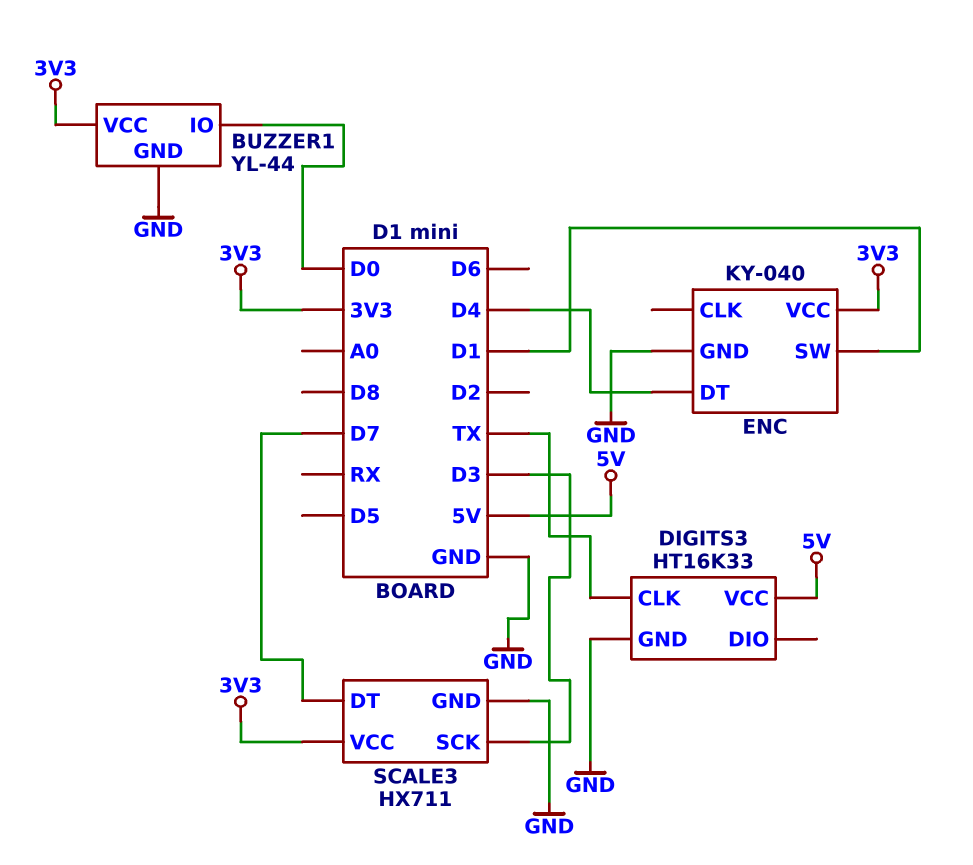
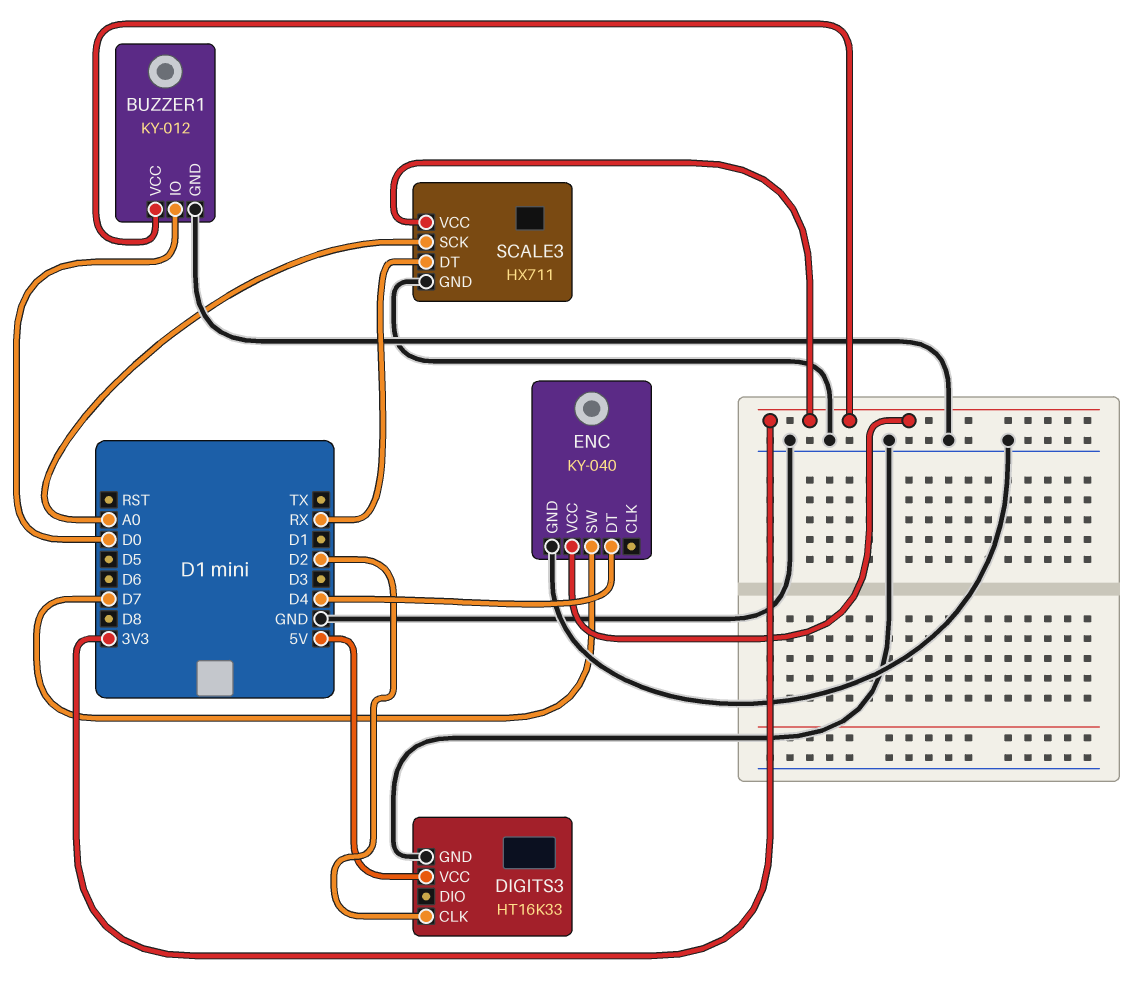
BUZZER1: YL-44 -> KY-012
DIGITS3 pin CLK: TX -> D2
ENC pin SW: D1 -> D7
SCALE3 pin DT: D7 -> RX
SCALE3 pin SCK: D3 -> A0

